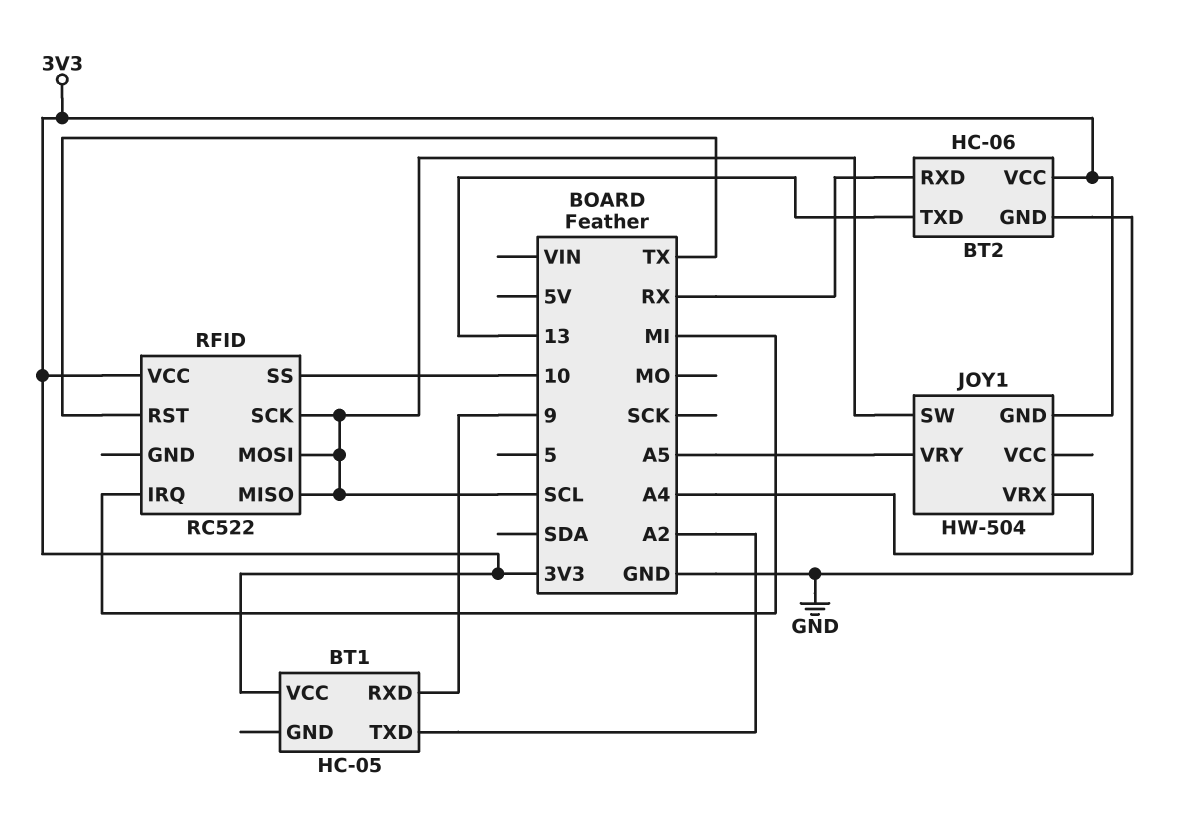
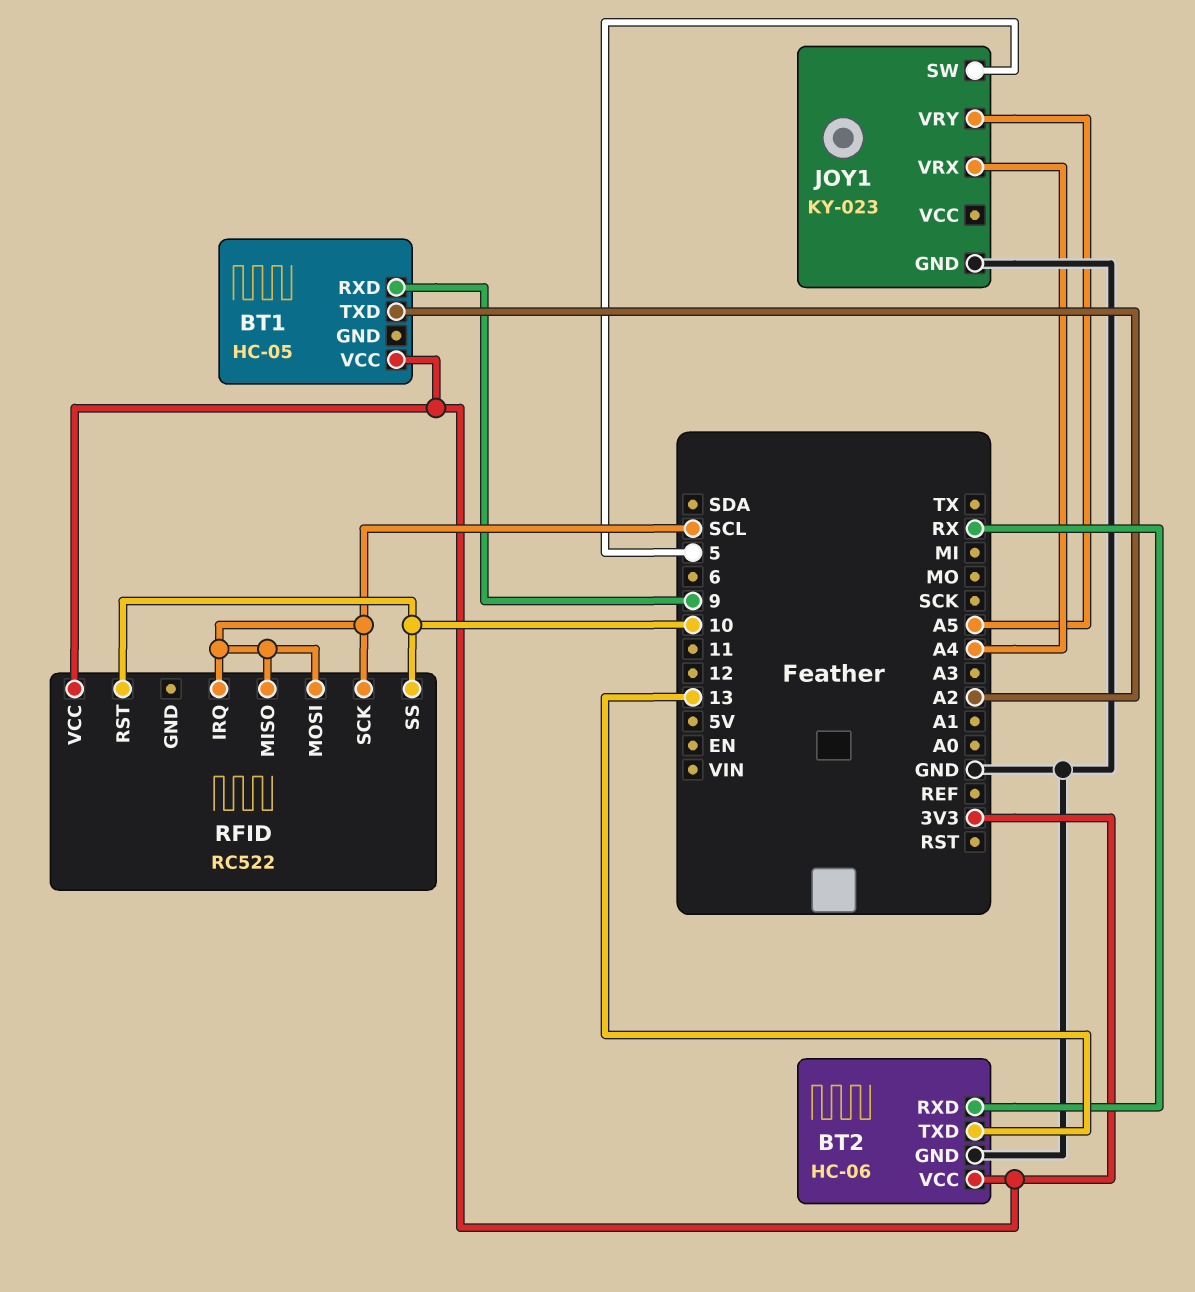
JOY1: HW-504 -> KY-023
JOY1 pin GND: 3V3 -> GND
JOY1 pin SW: SCL -> 5
RFID pin IRQ: MI -> SCL
RFID pin RST: TX -> 10

